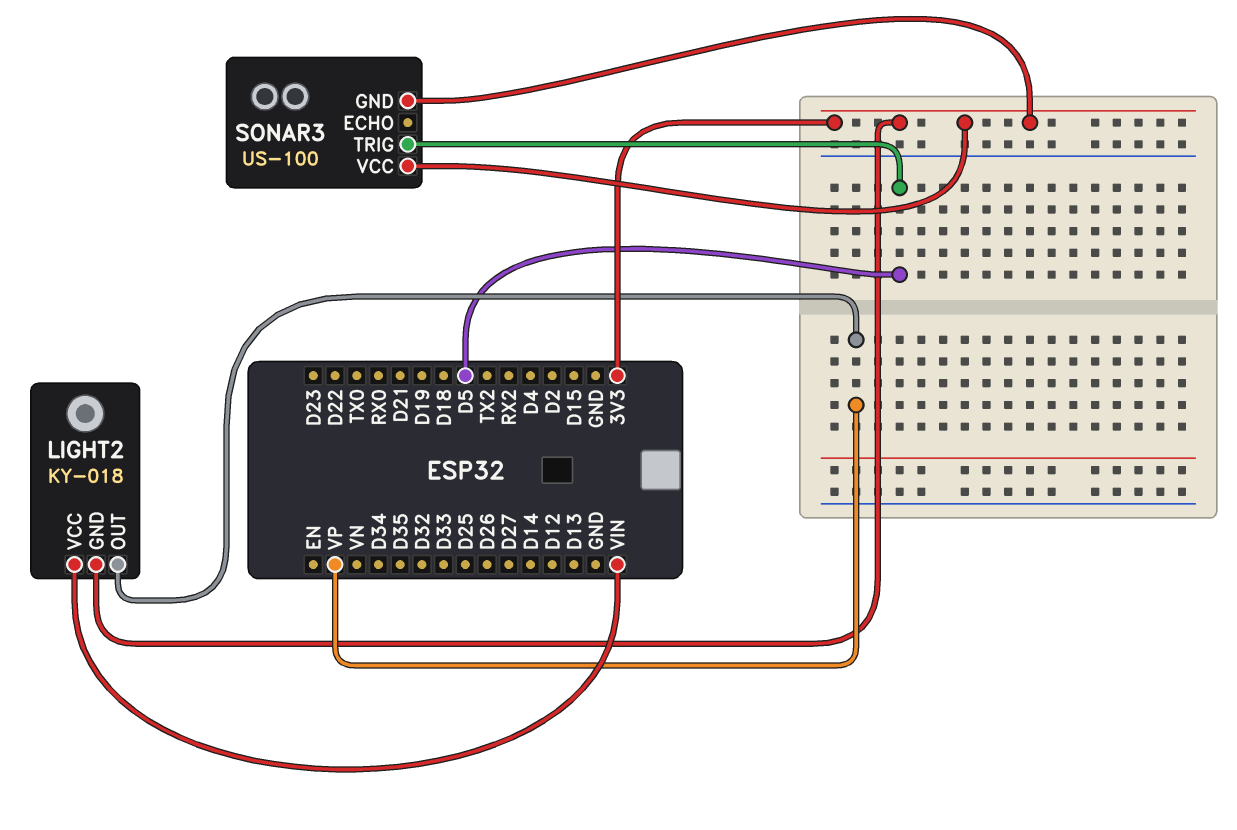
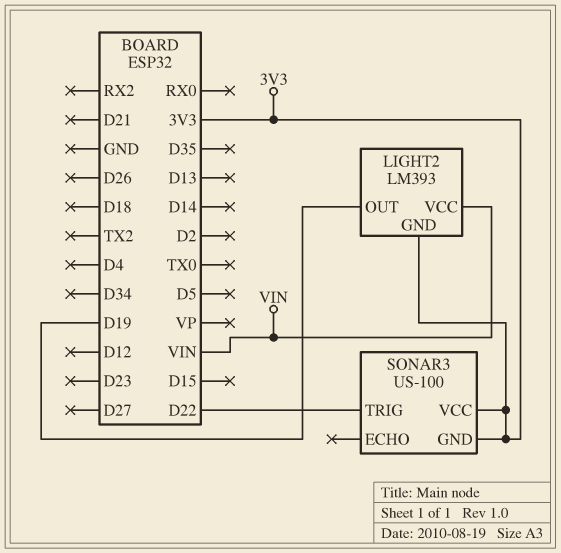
LIGHT2: KY-018 -> LM393
LIGHT2 pin OUT: VP -> D19
SONAR3 pin TRIG: D5 -> D22

